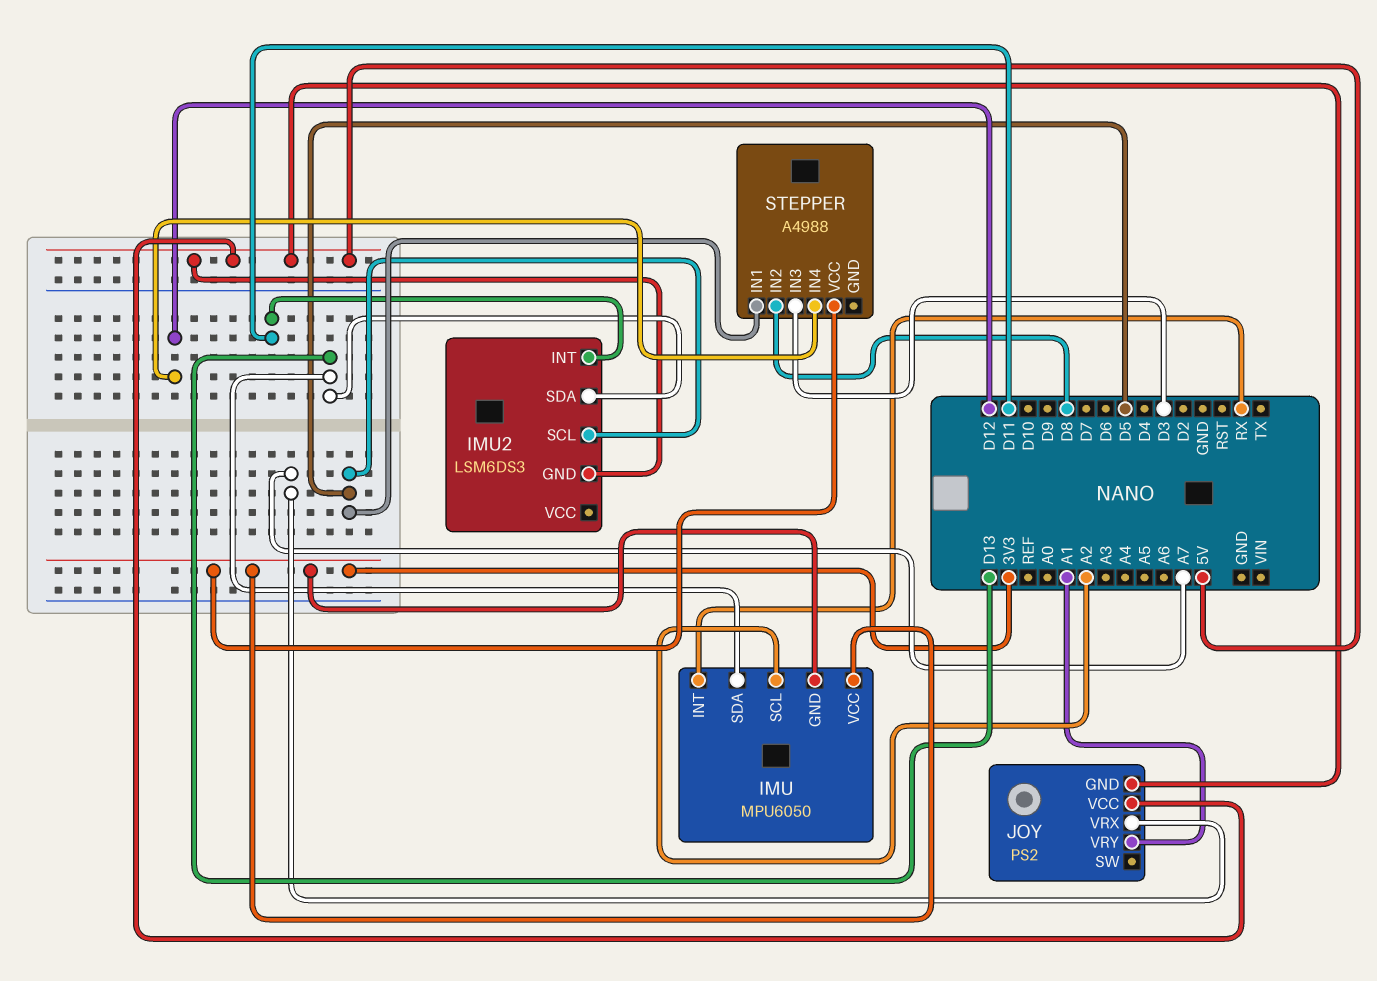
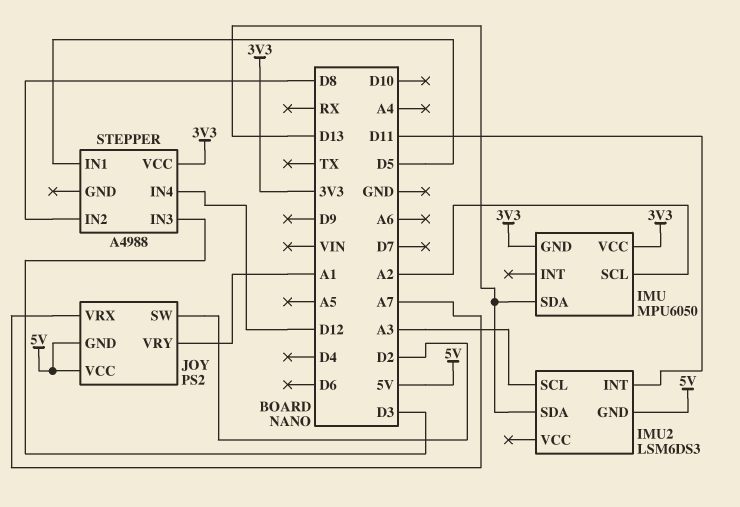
IMU pin INT: RX -> none
IMU2 pin SCL: D5 -> A3
JOY pin SW: none -> D2

